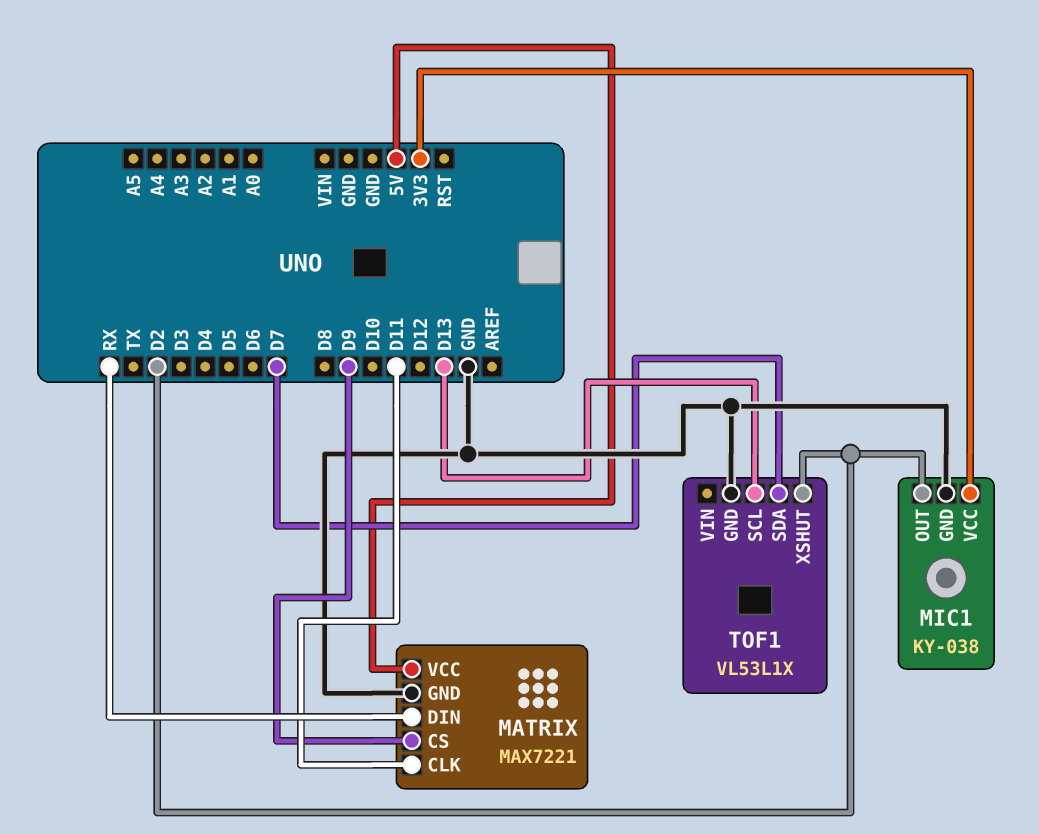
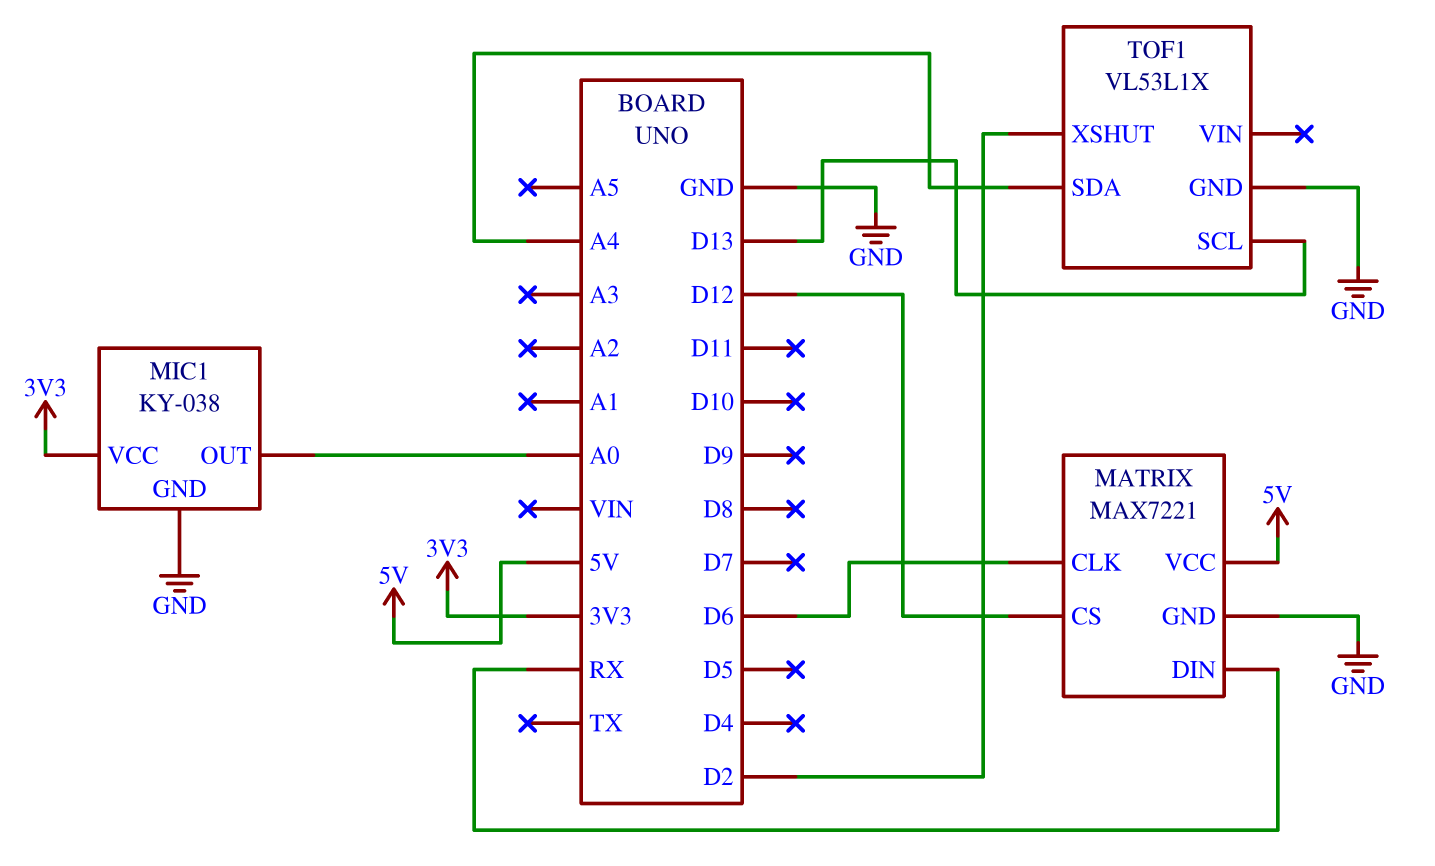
MATRIX pin CLK: D11 -> D6
MATRIX pin CS: D9 -> D12
MIC1 pin OUT: D2 -> A0
TOF1 pin SDA: D7 -> A4

